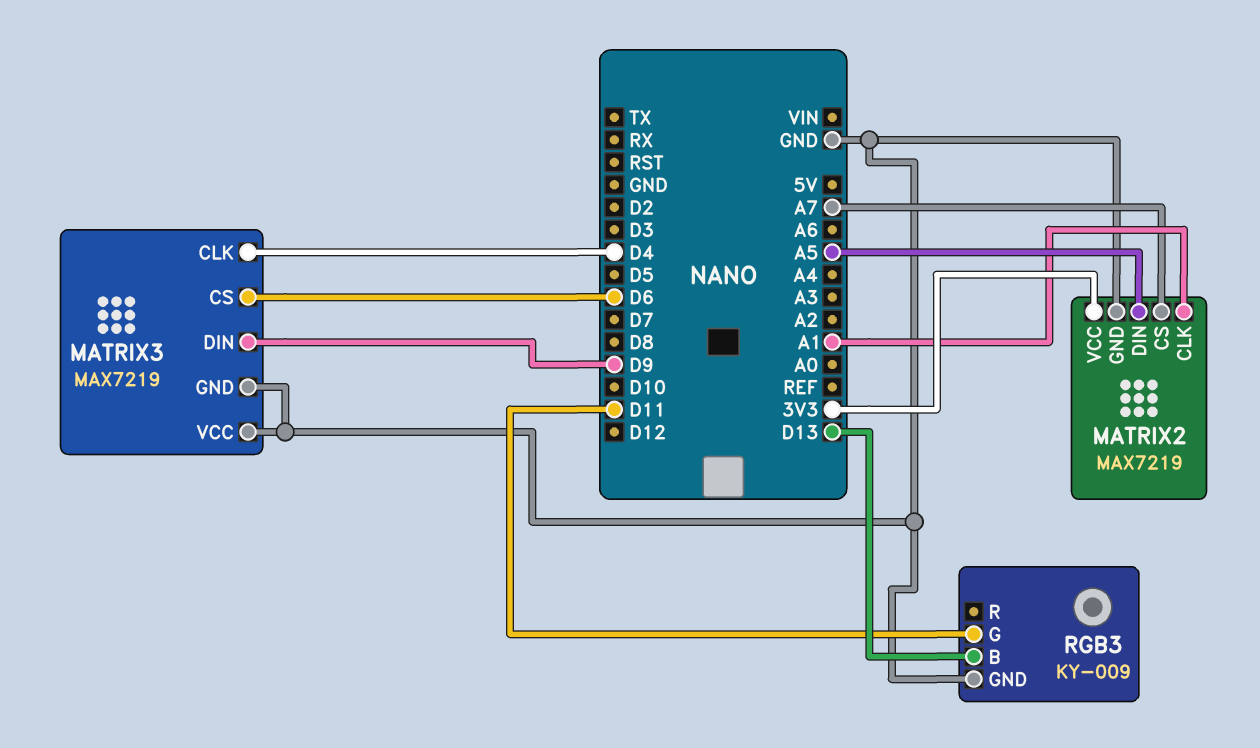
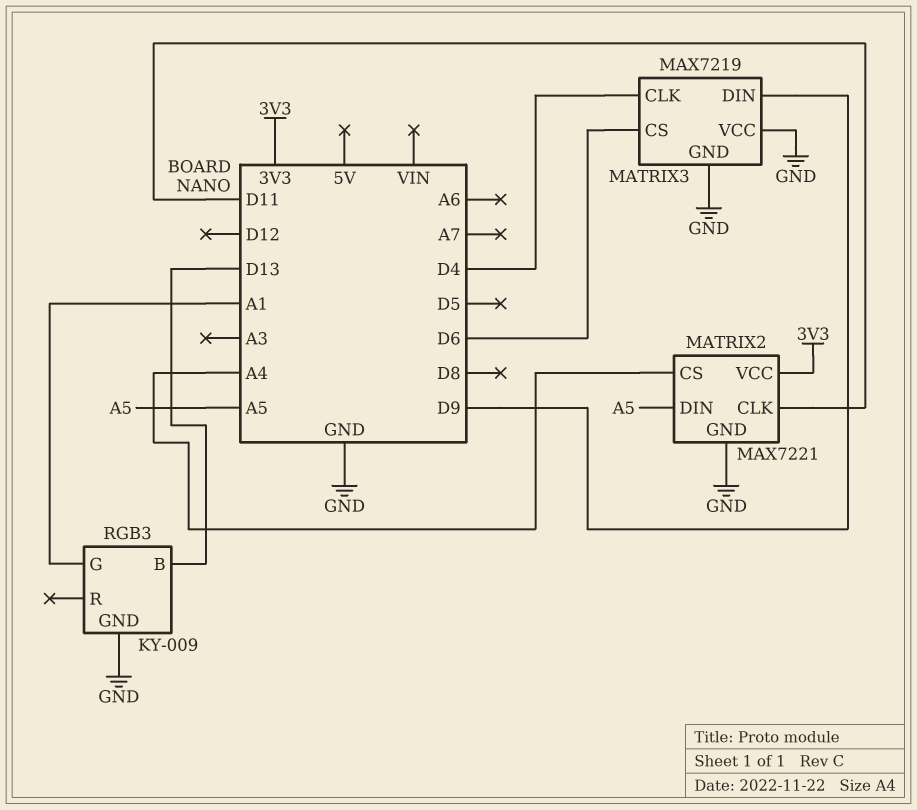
MATRIX2: MAX7219 -> MAX7221
MATRIX2 pin CLK: A1 -> D11
MATRIX2 pin CS: A7 -> A4
RGB3 pin G: D11 -> A1

